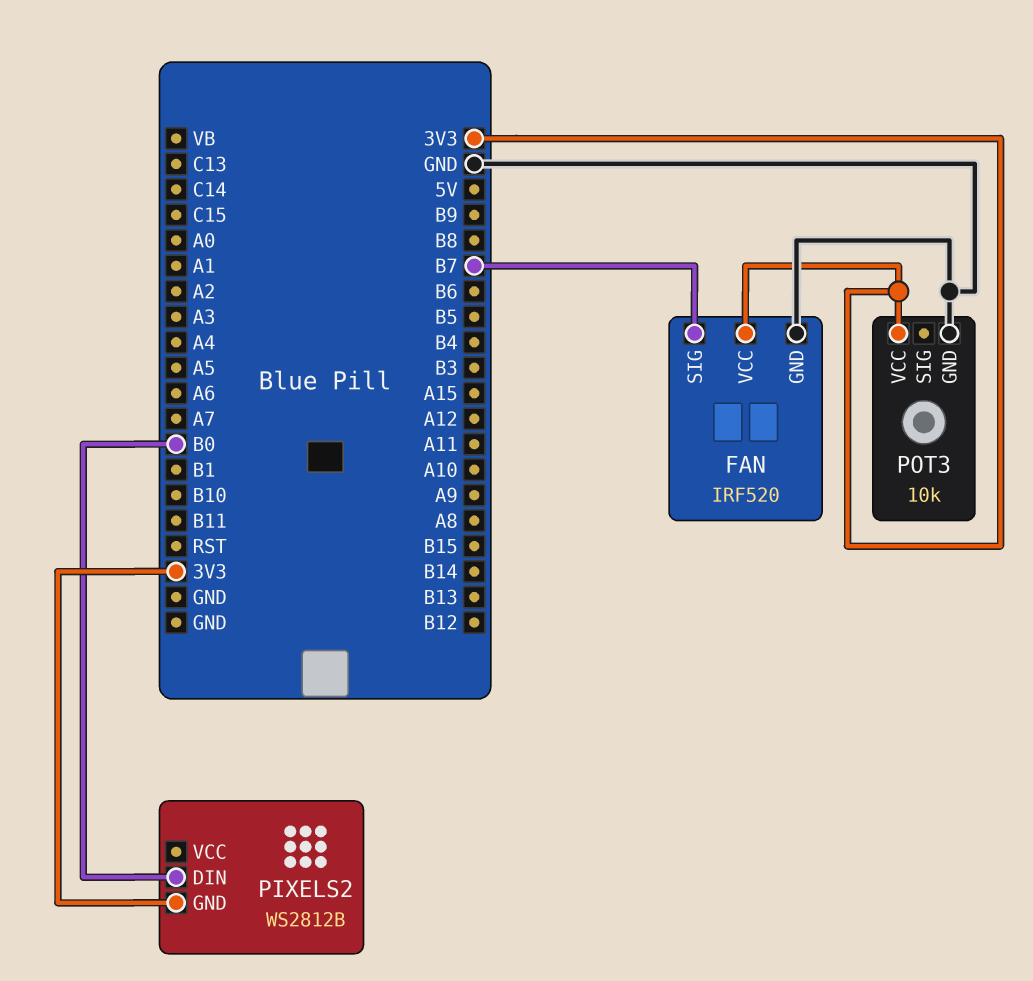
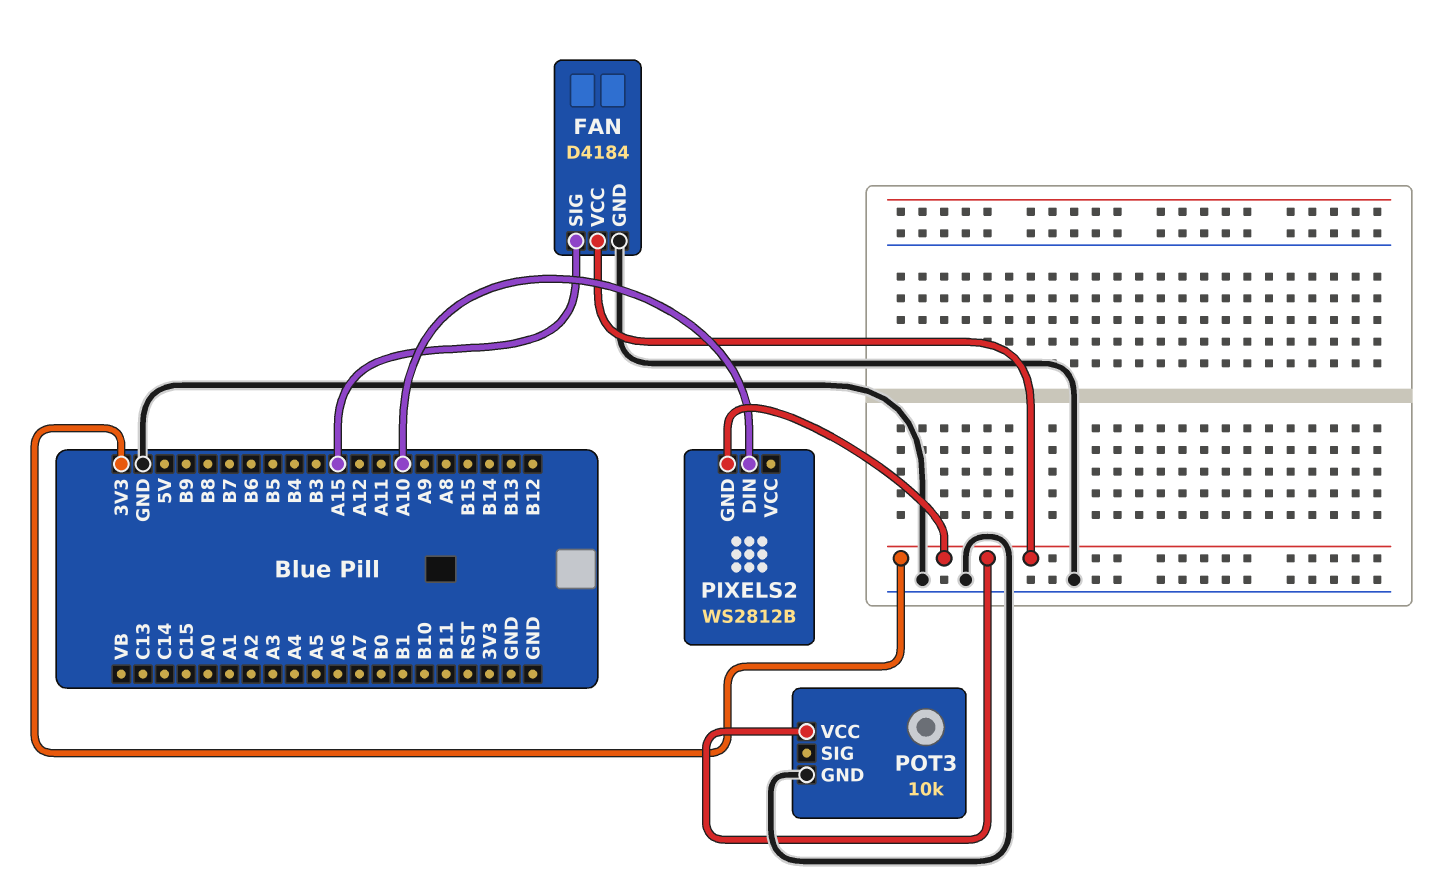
FAN: IRF520 -> D4184
FAN pin SIG: B7 -> A15
PIXELS2 pin DIN: B0 -> A10

